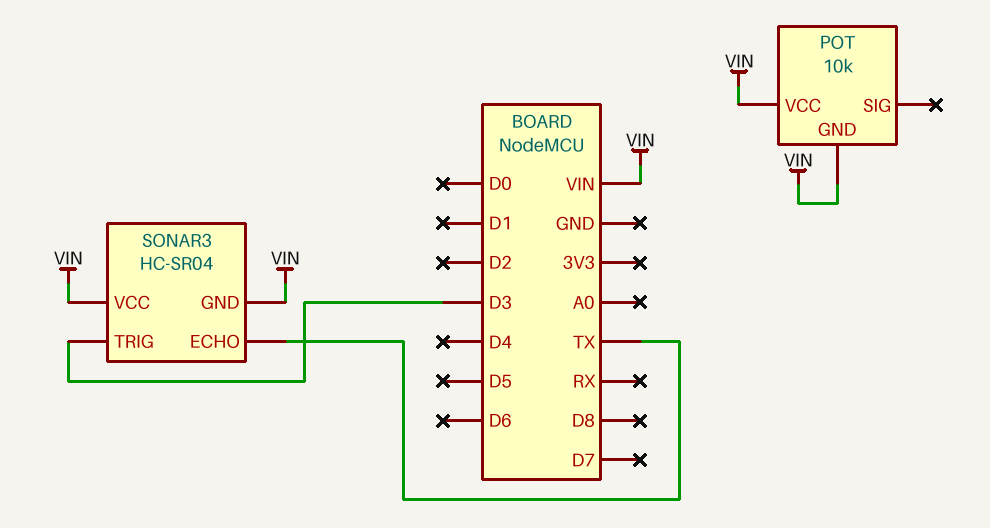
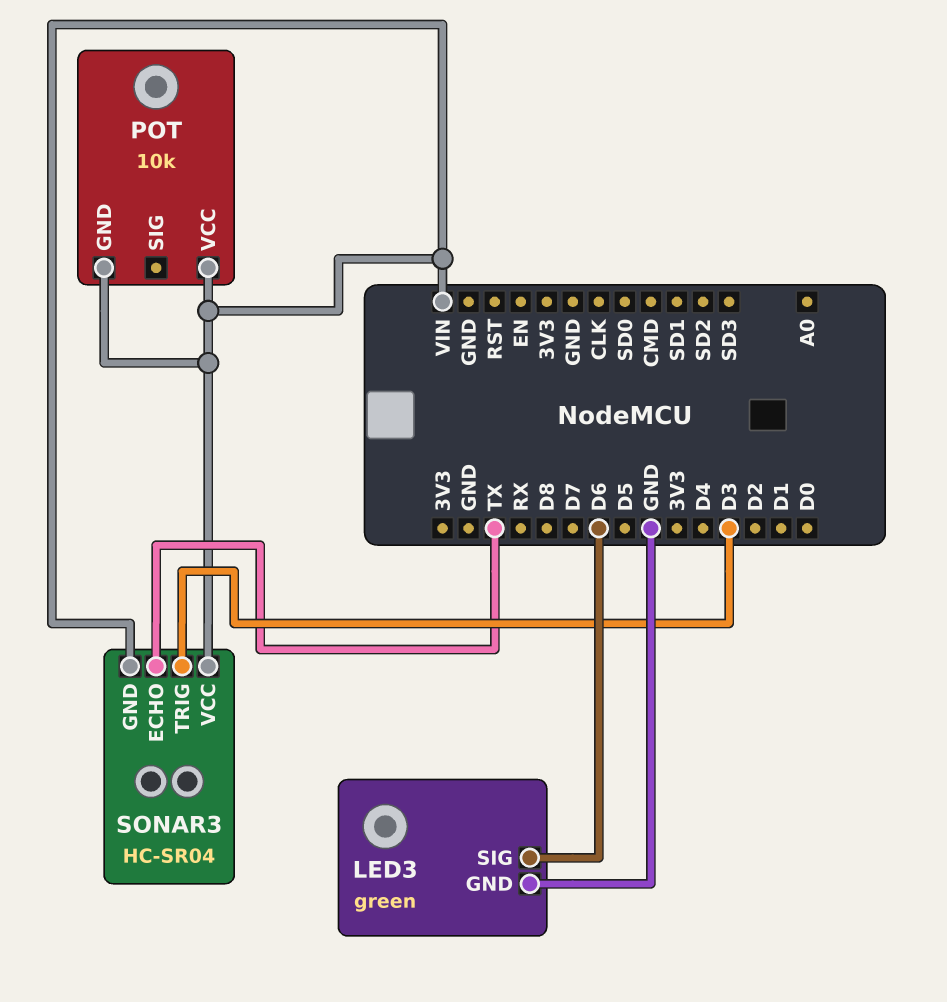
LED3: none -> green
LED3 pin GND: none -> GND
LED3 pin SIG: none -> D6

